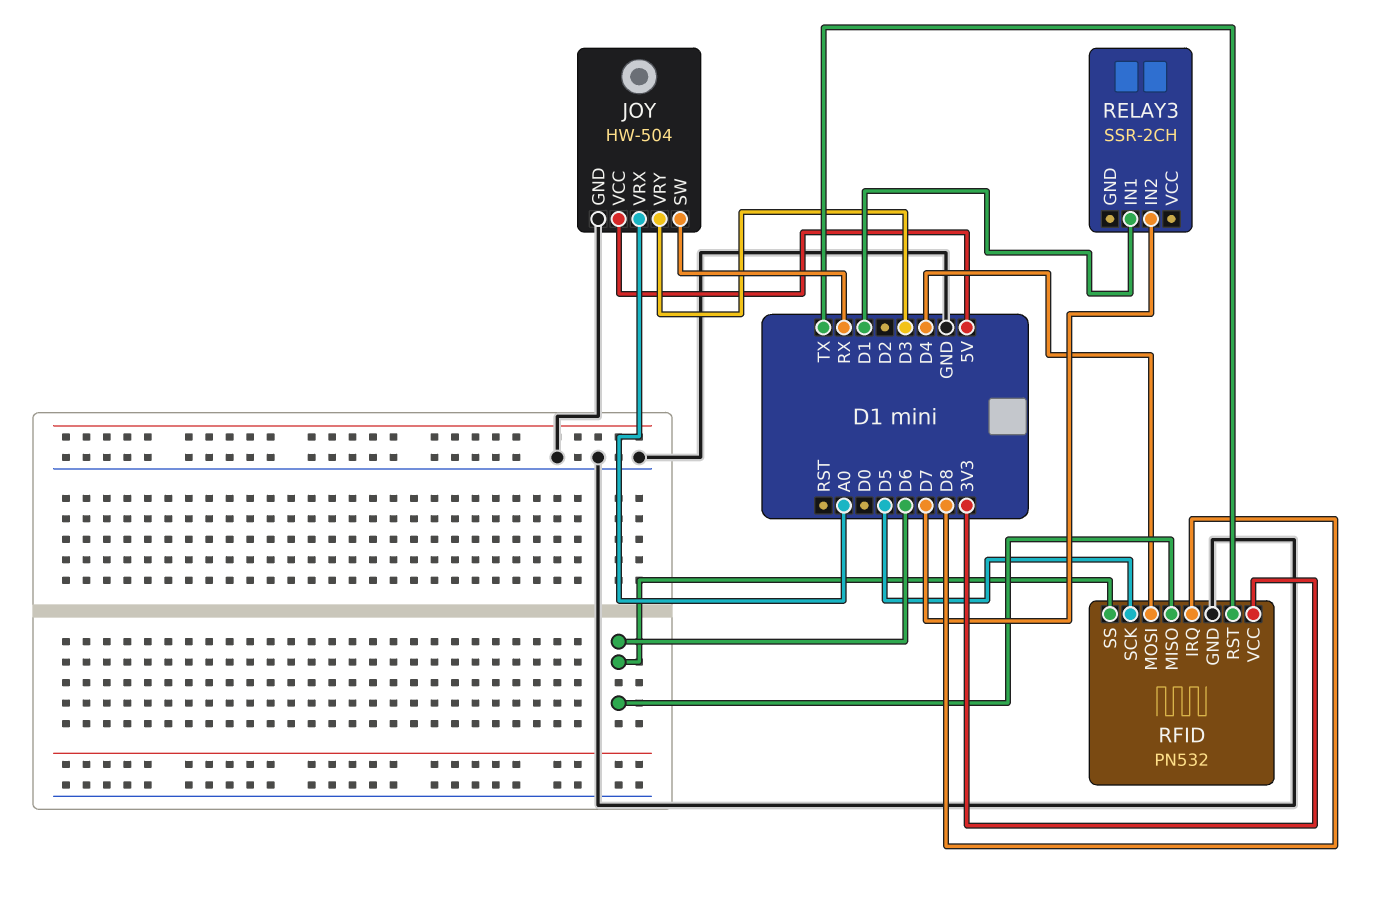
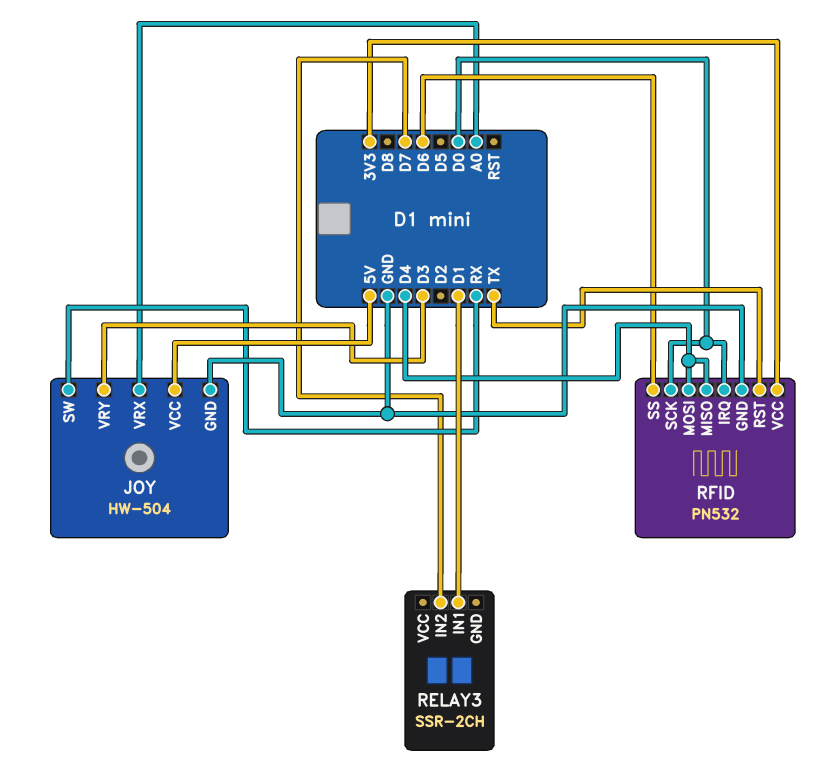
RFID pin IRQ: D8 -> D0
RFID pin MISO: D6 -> D4
RFID pin SCK: D5 -> D0

